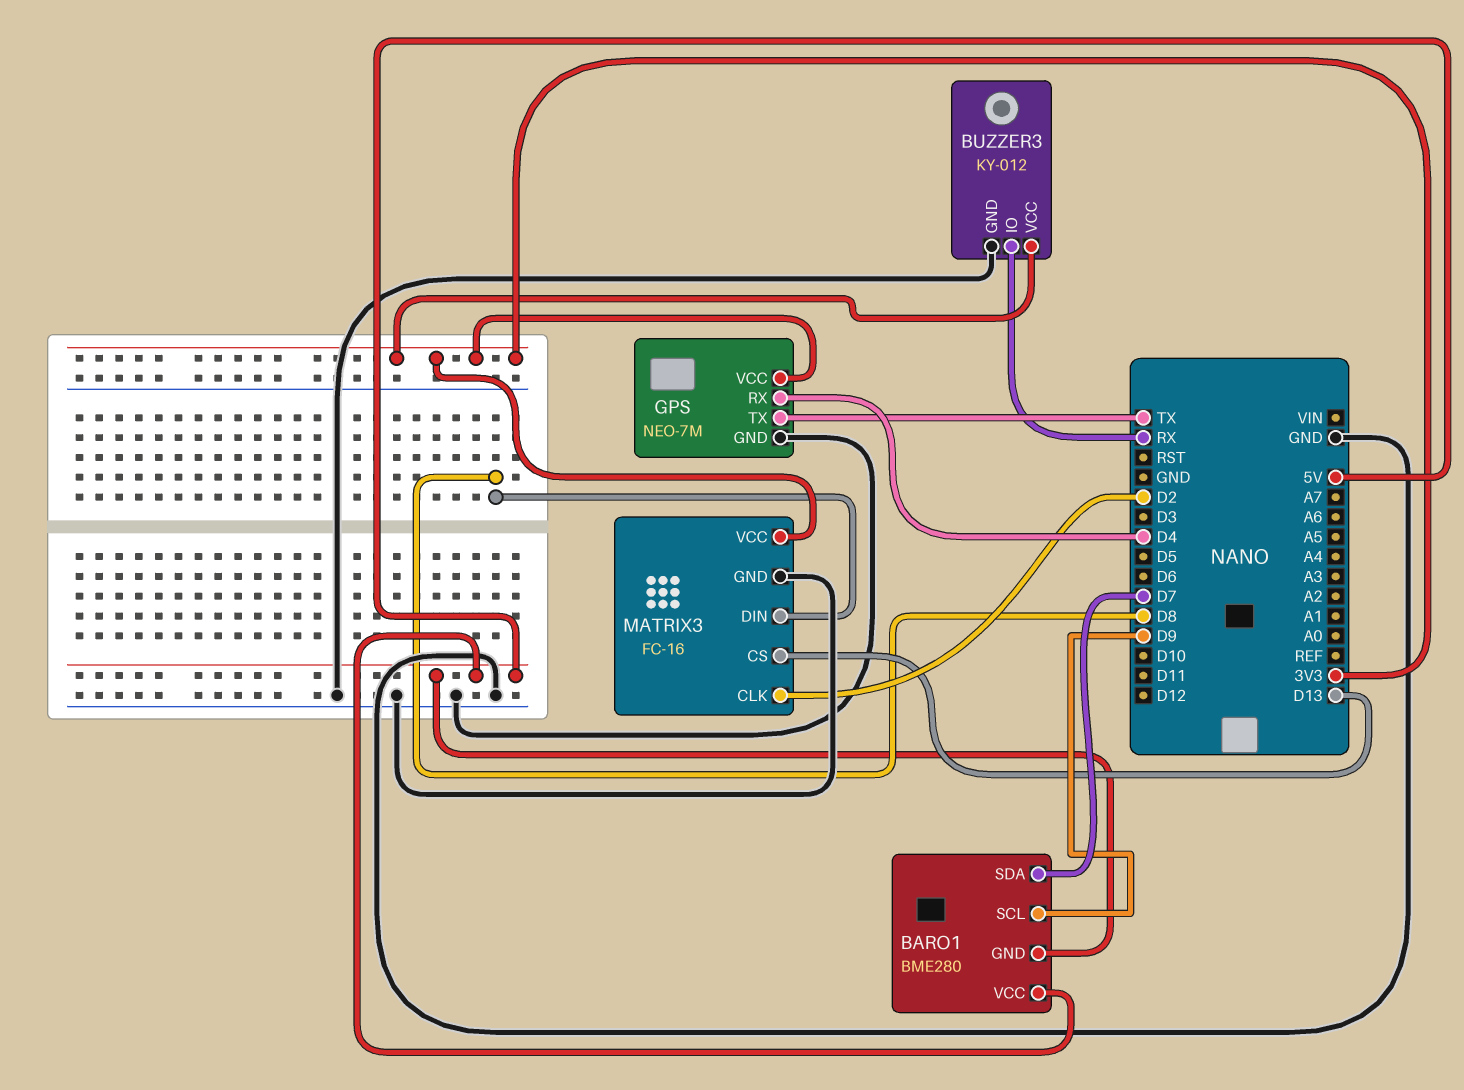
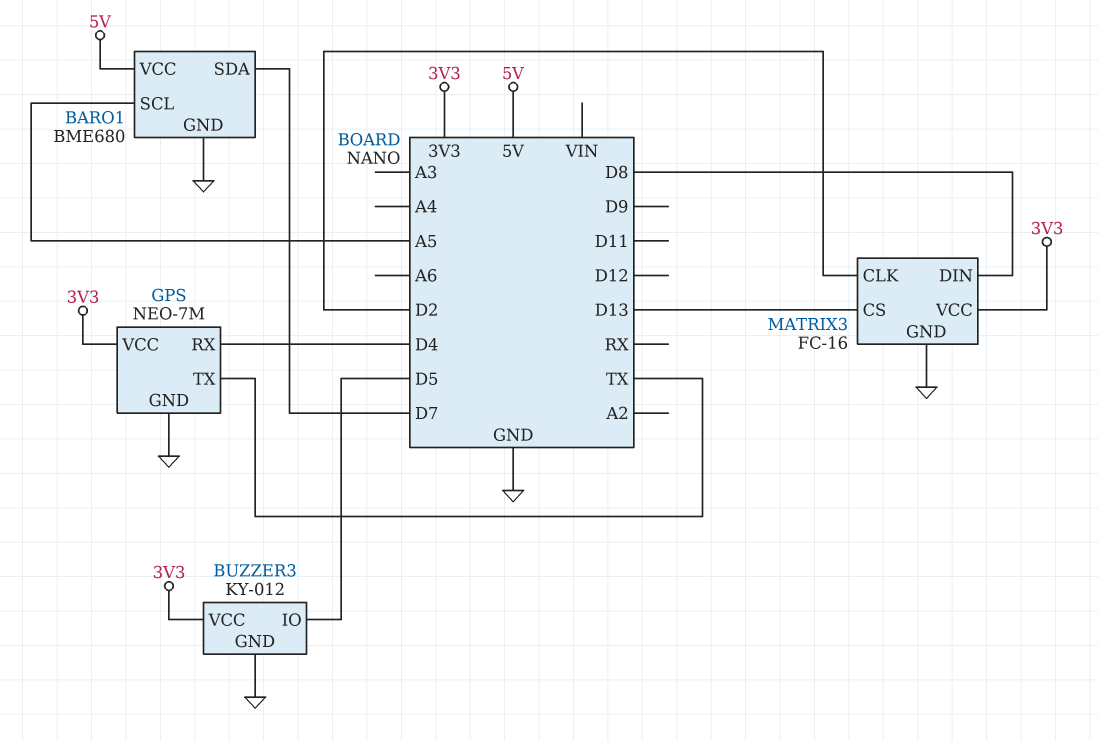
BARO1: BME280 -> BME680
BARO1 pin GND: 5V -> GND
BARO1 pin SCL: D9 -> A5
BUZZER3 pin IO: RX -> D5

